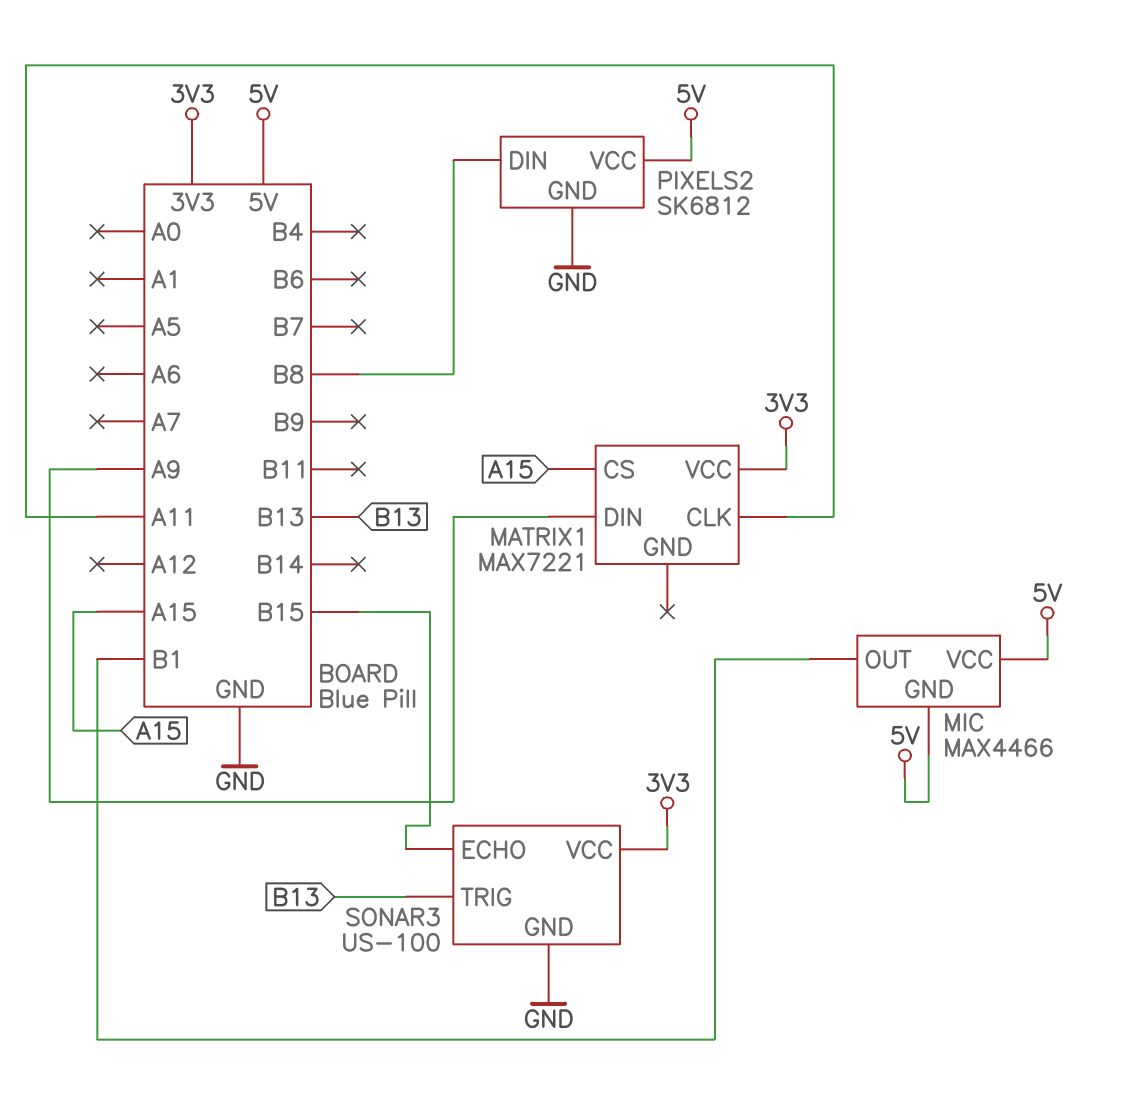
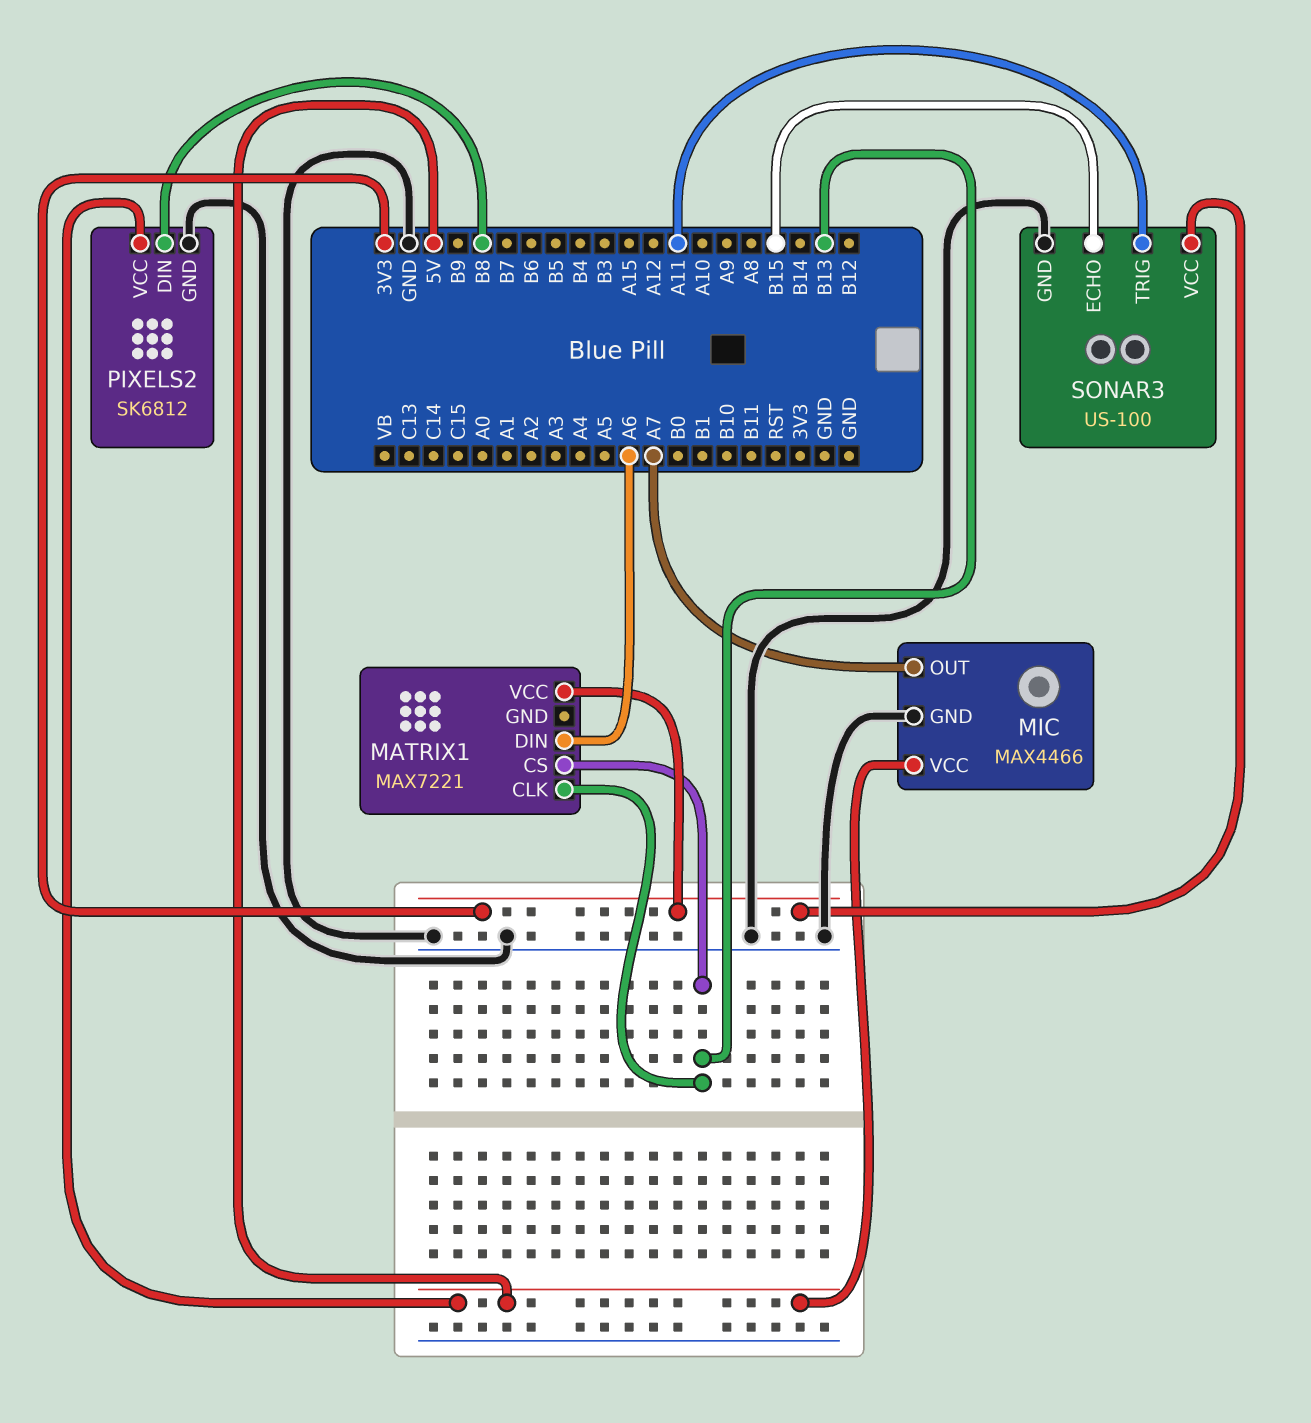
MATRIX1 pin CLK: A11 -> B13
MATRIX1 pin CS: A15 -> B13
MATRIX1 pin DIN: A9 -> A6
MIC pin GND: 5V -> GND
MIC pin OUT: B1 -> A7
SONAR3 pin TRIG: B13 -> A11

